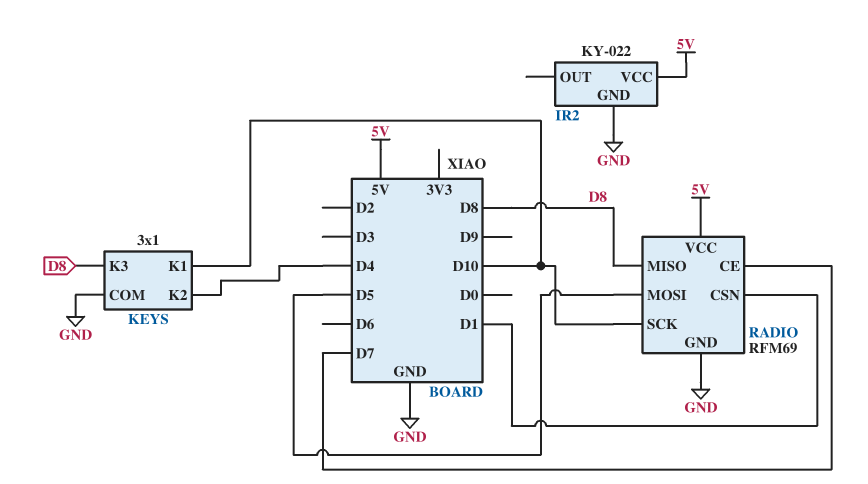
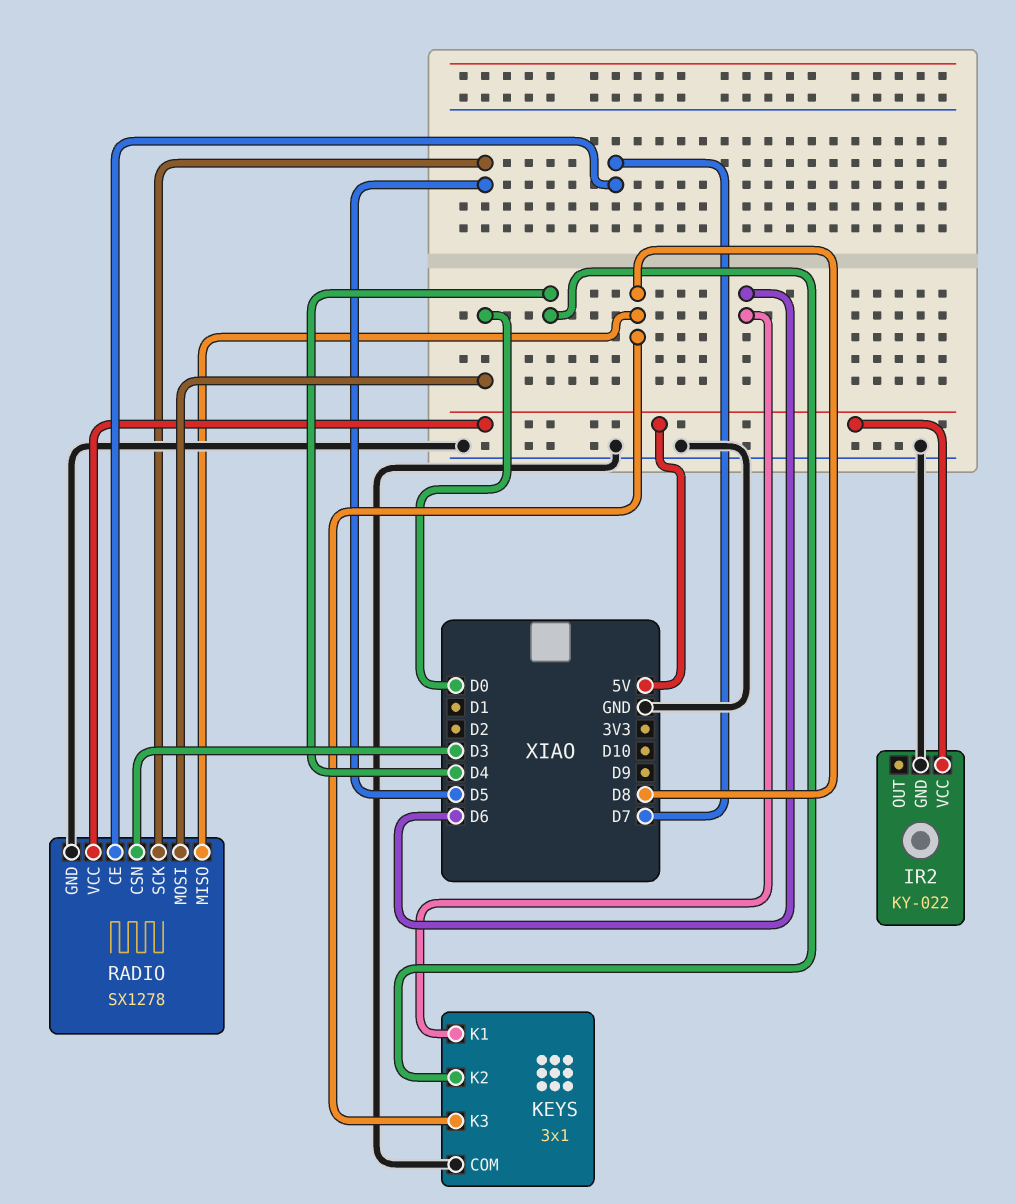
KEYS pin K1: D10 -> D6
RADIO: RFM69 -> SX1278
RADIO pin CSN: D1 -> D3
RADIO pin MOSI: D5 -> D0
RADIO pin SCK: D10 -> D5

